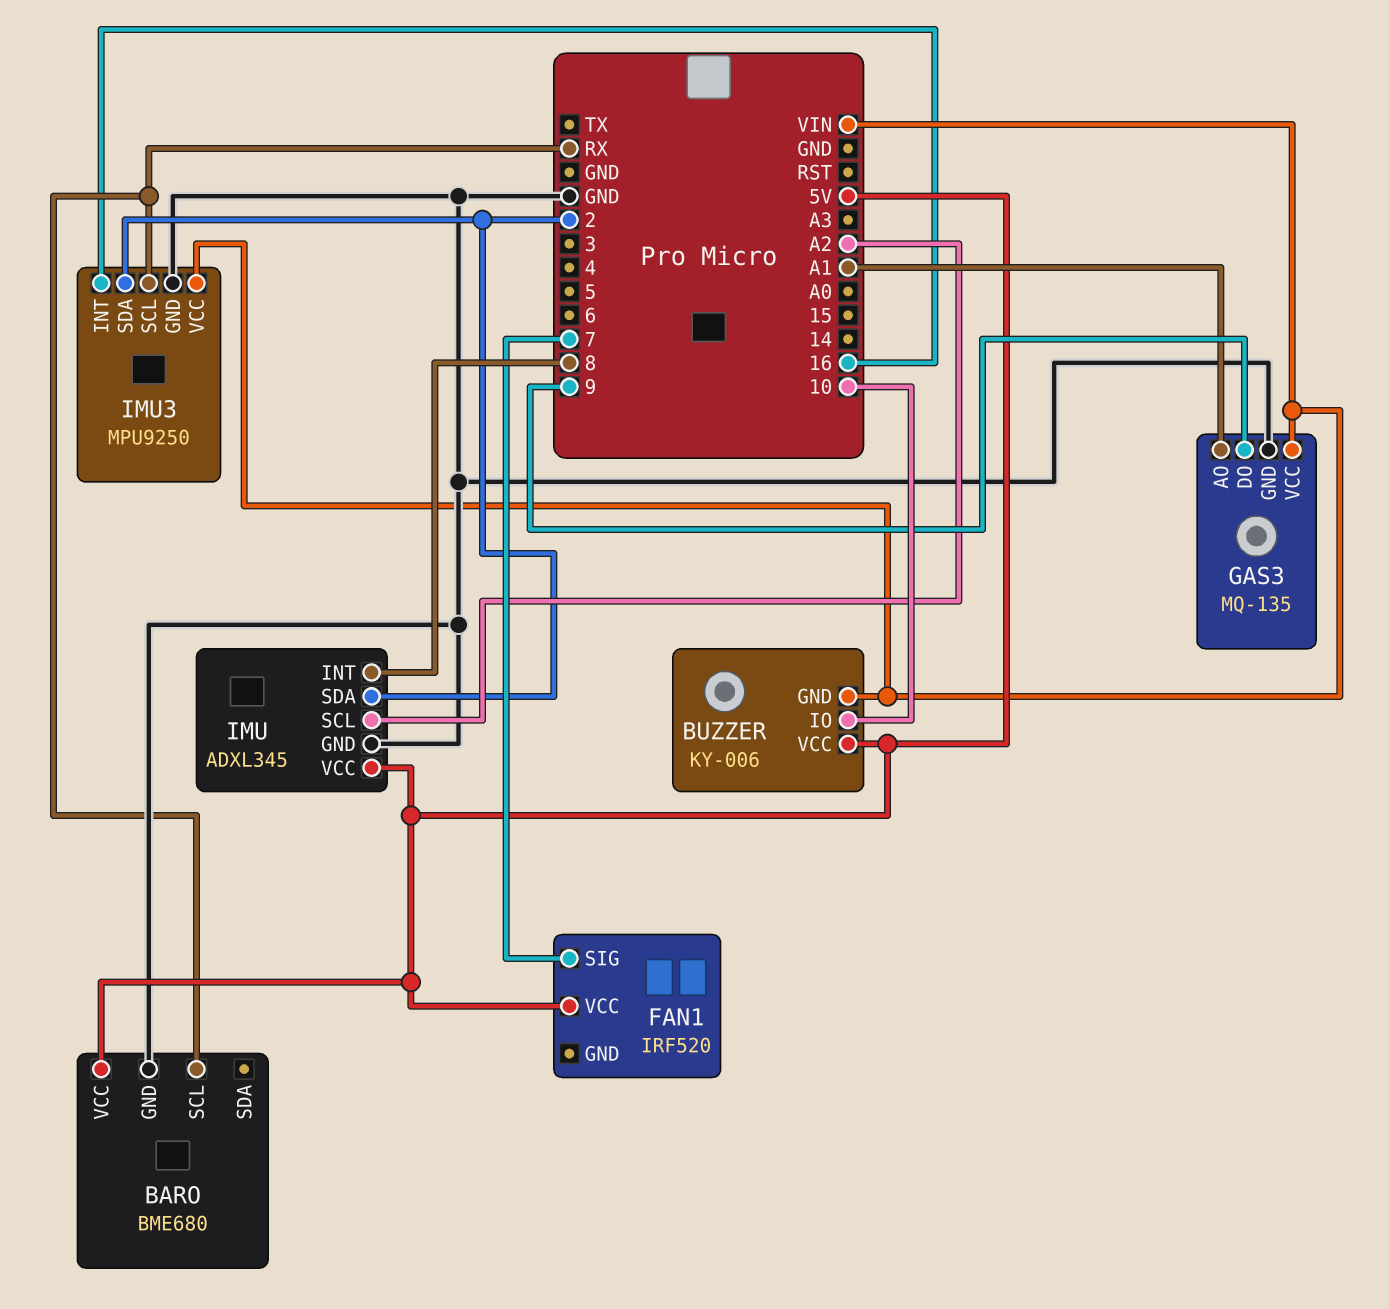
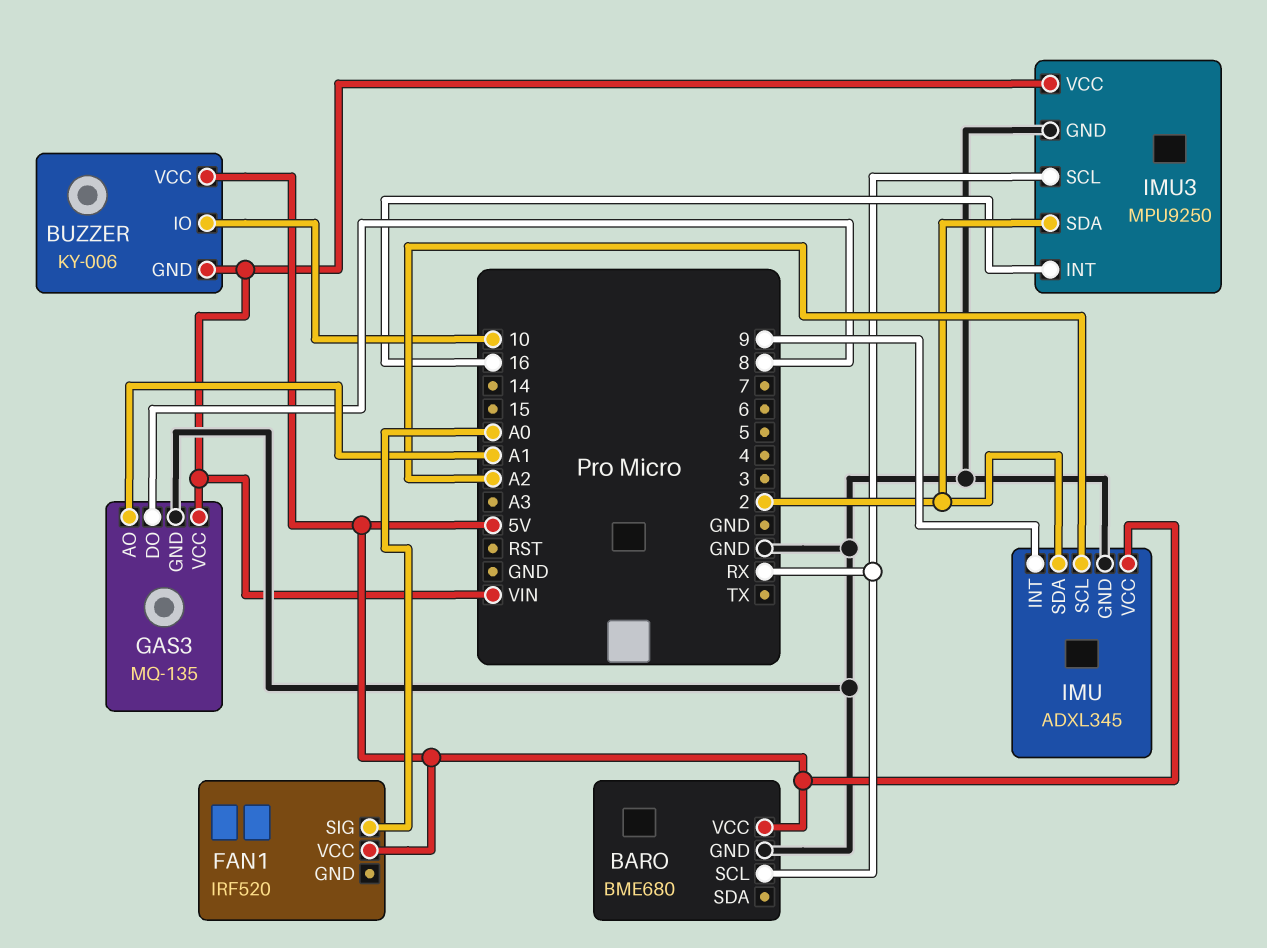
FAN1 pin SIG: 7 -> A0
GAS3 pin DO: 9 -> 8
IMU pin INT: 8 -> 9

